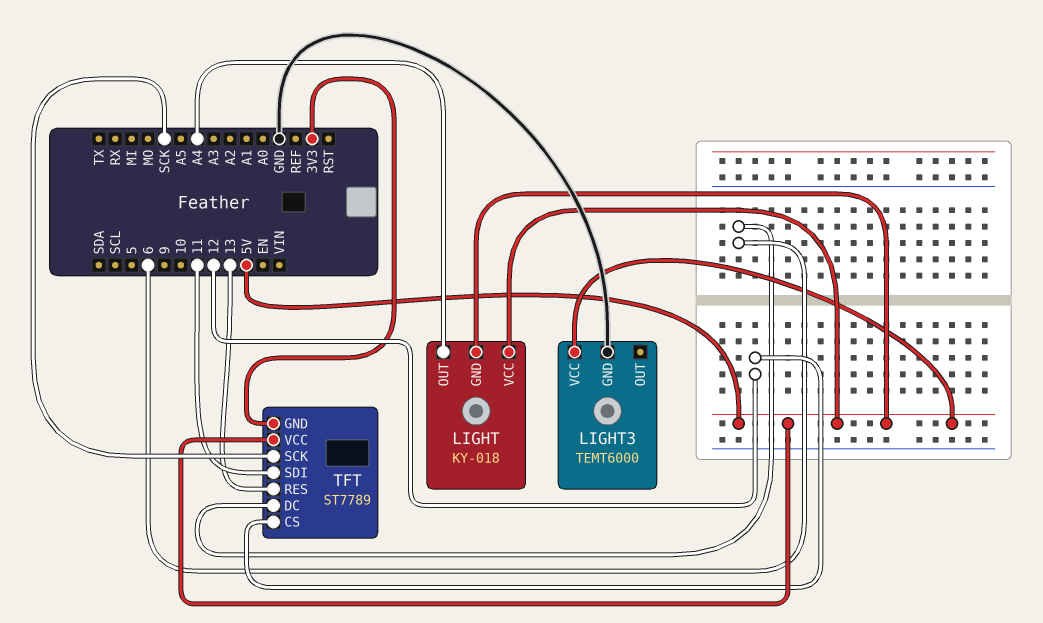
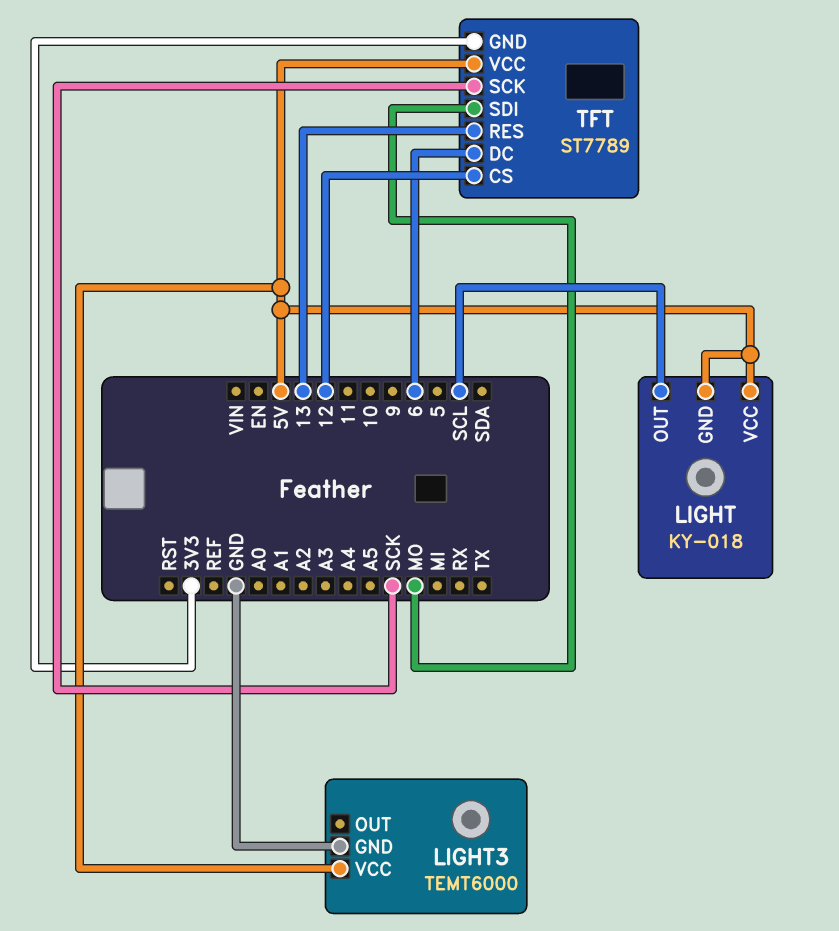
LIGHT pin OUT: A4 -> SCL
TFT pin SDI: 11 -> MO

